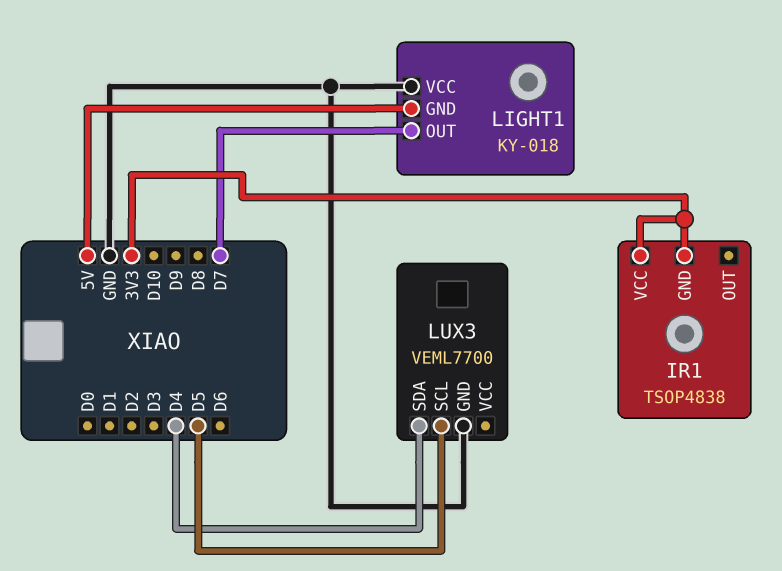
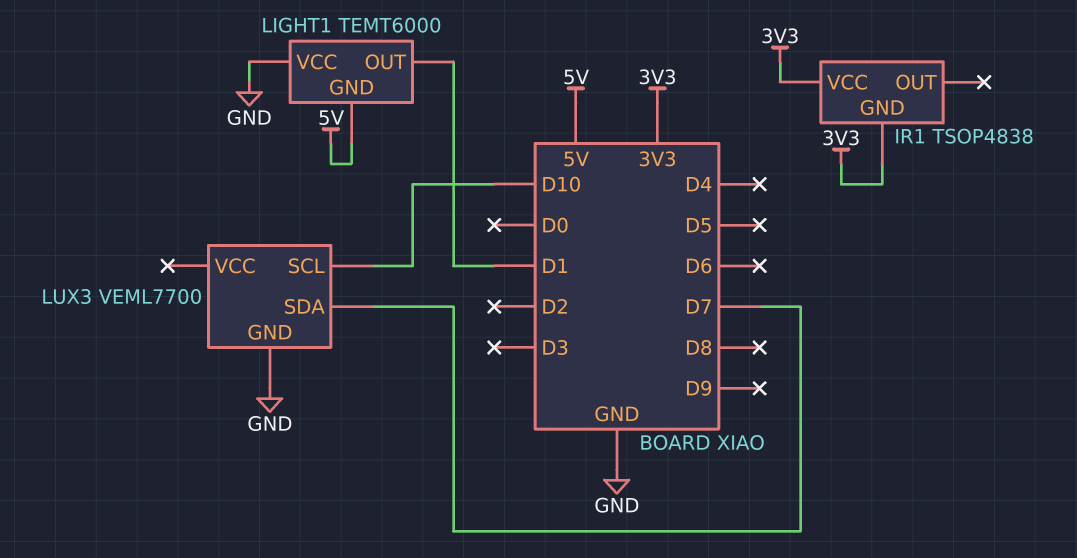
LIGHT1: KY-018 -> TEMT6000
LIGHT1 pin OUT: D7 -> D1
LUX3 pin SCL: D5 -> D10
LUX3 pin SDA: D4 -> D7

